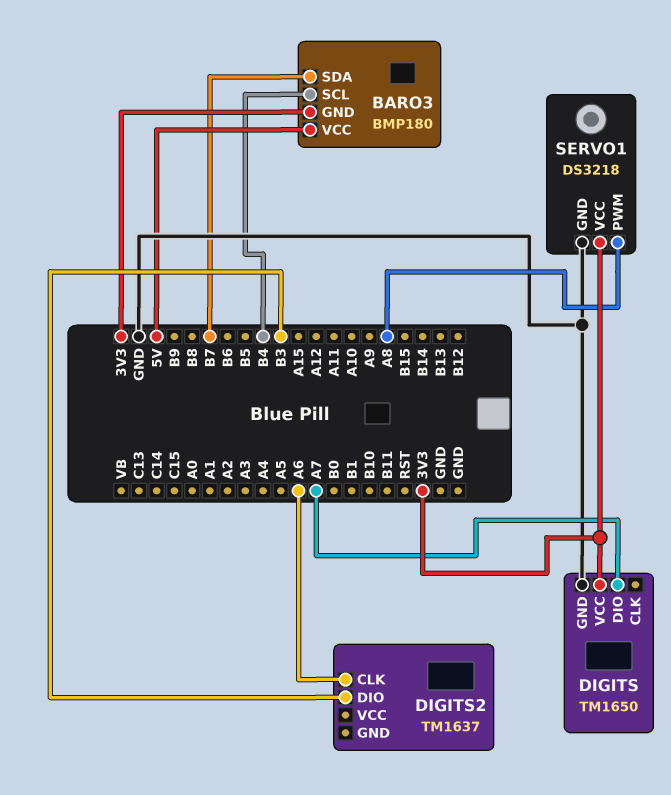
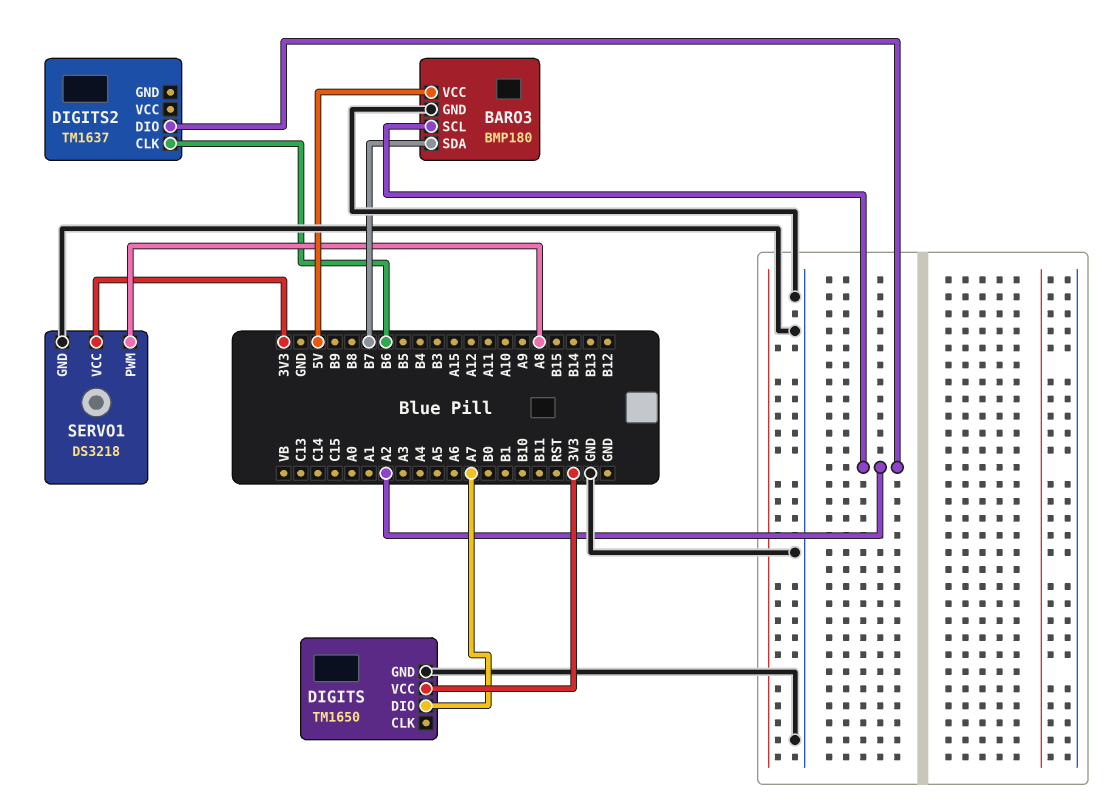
BARO3 pin GND: 3V3 -> GND
BARO3 pin SCL: B4 -> A2
DIGITS2 pin CLK: A6 -> B6
DIGITS2 pin DIO: B3 -> A2

